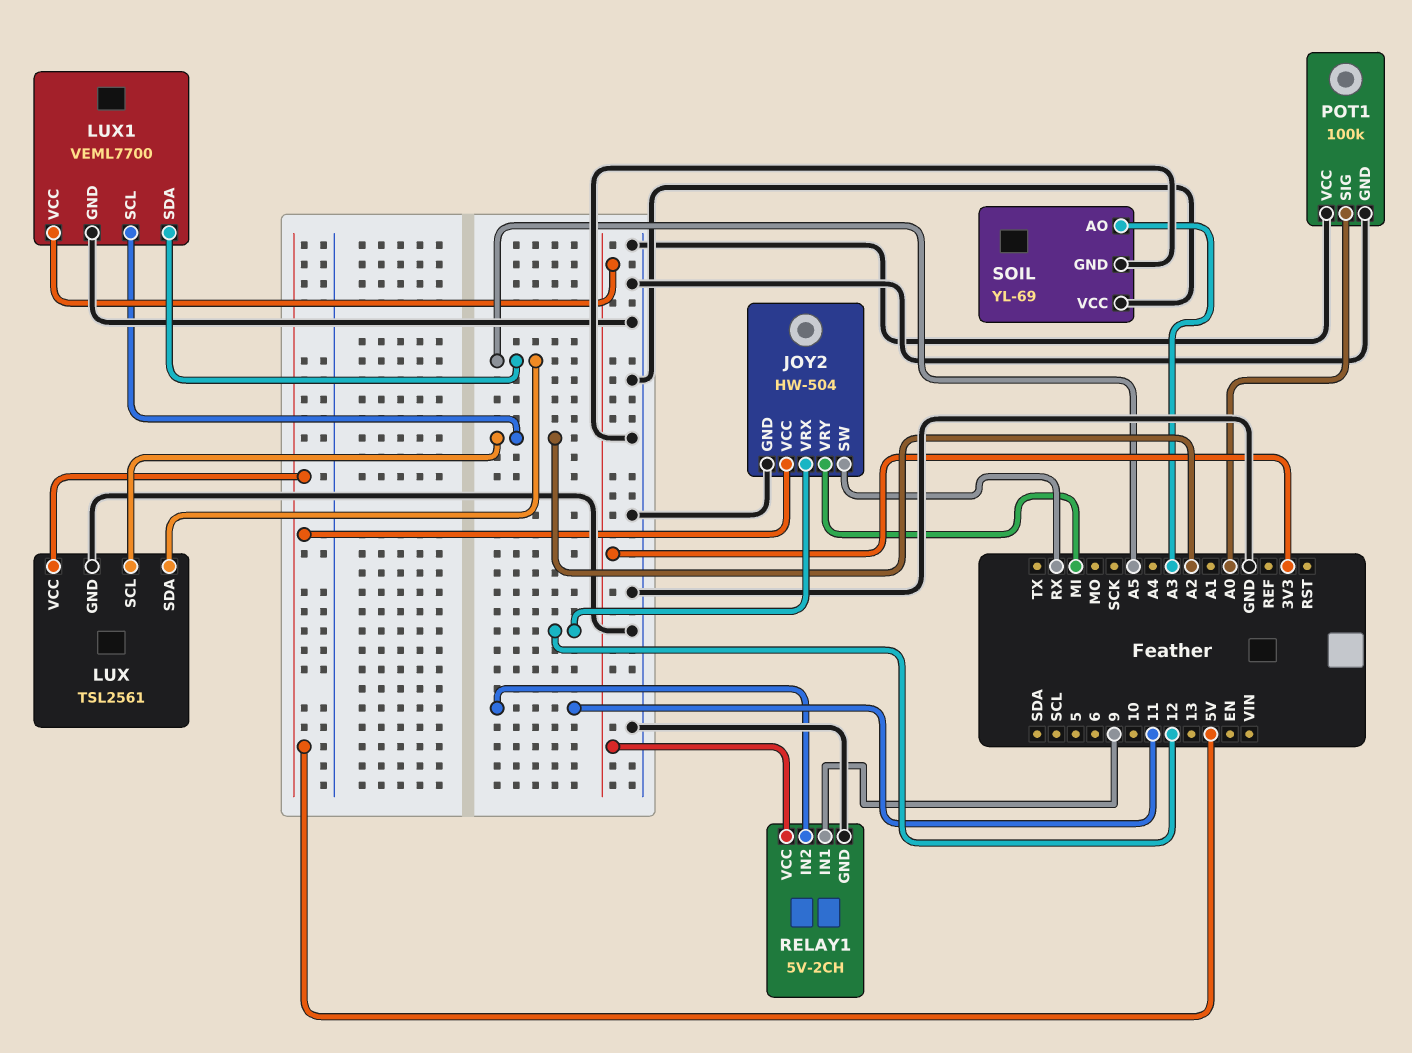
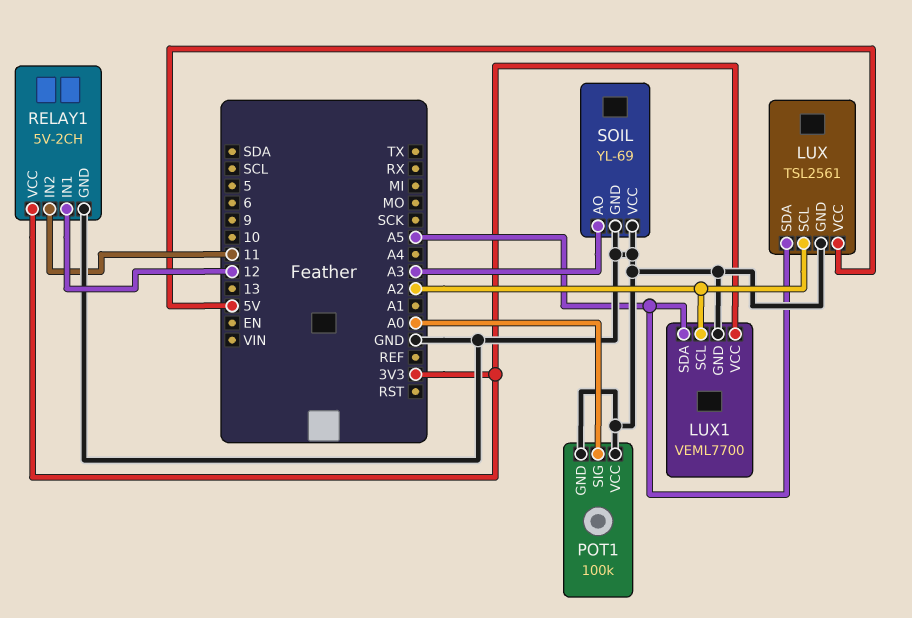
JOY2: HW-504 -> none
JOY2 pin GND: GND -> none
JOY2 pin SW: RX -> none
JOY2 pin VCC: 5V -> none
JOY2 pin VRX: 12 -> none
JOY2 pin VRY: MI -> none
RELAY1 pin IN1: 9 -> 12

